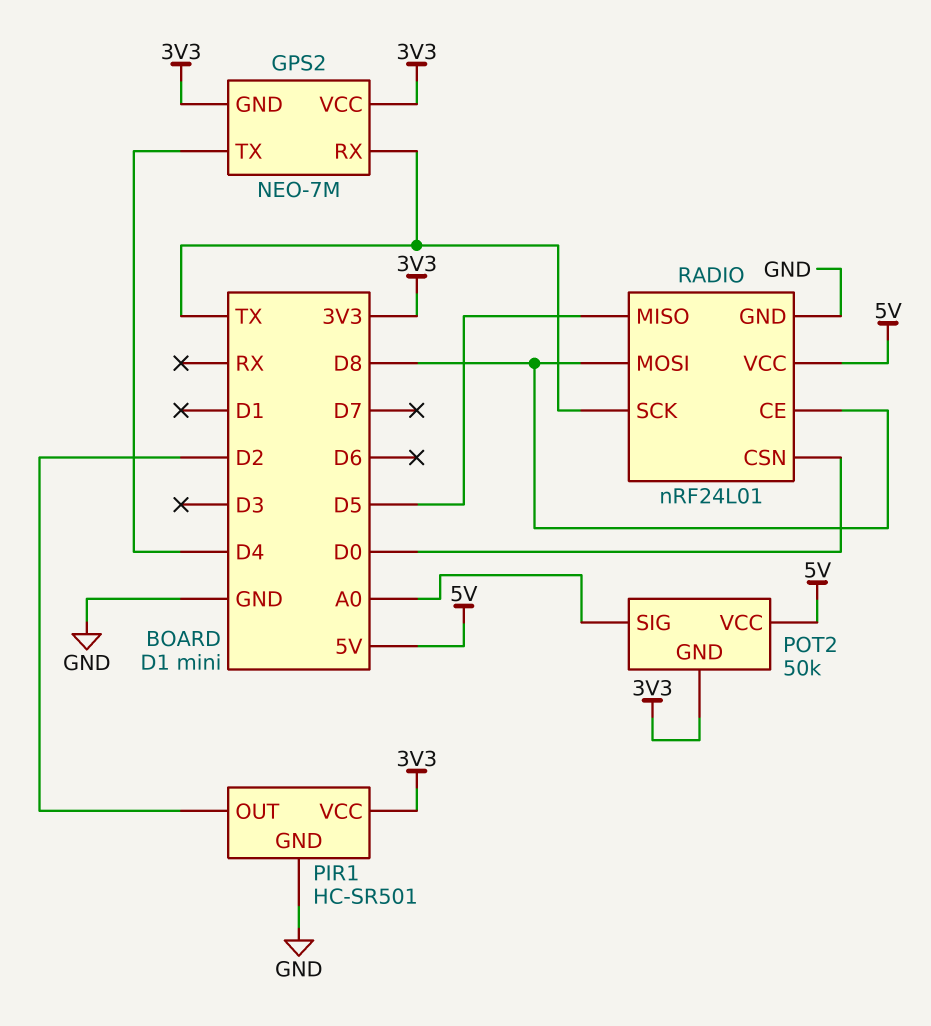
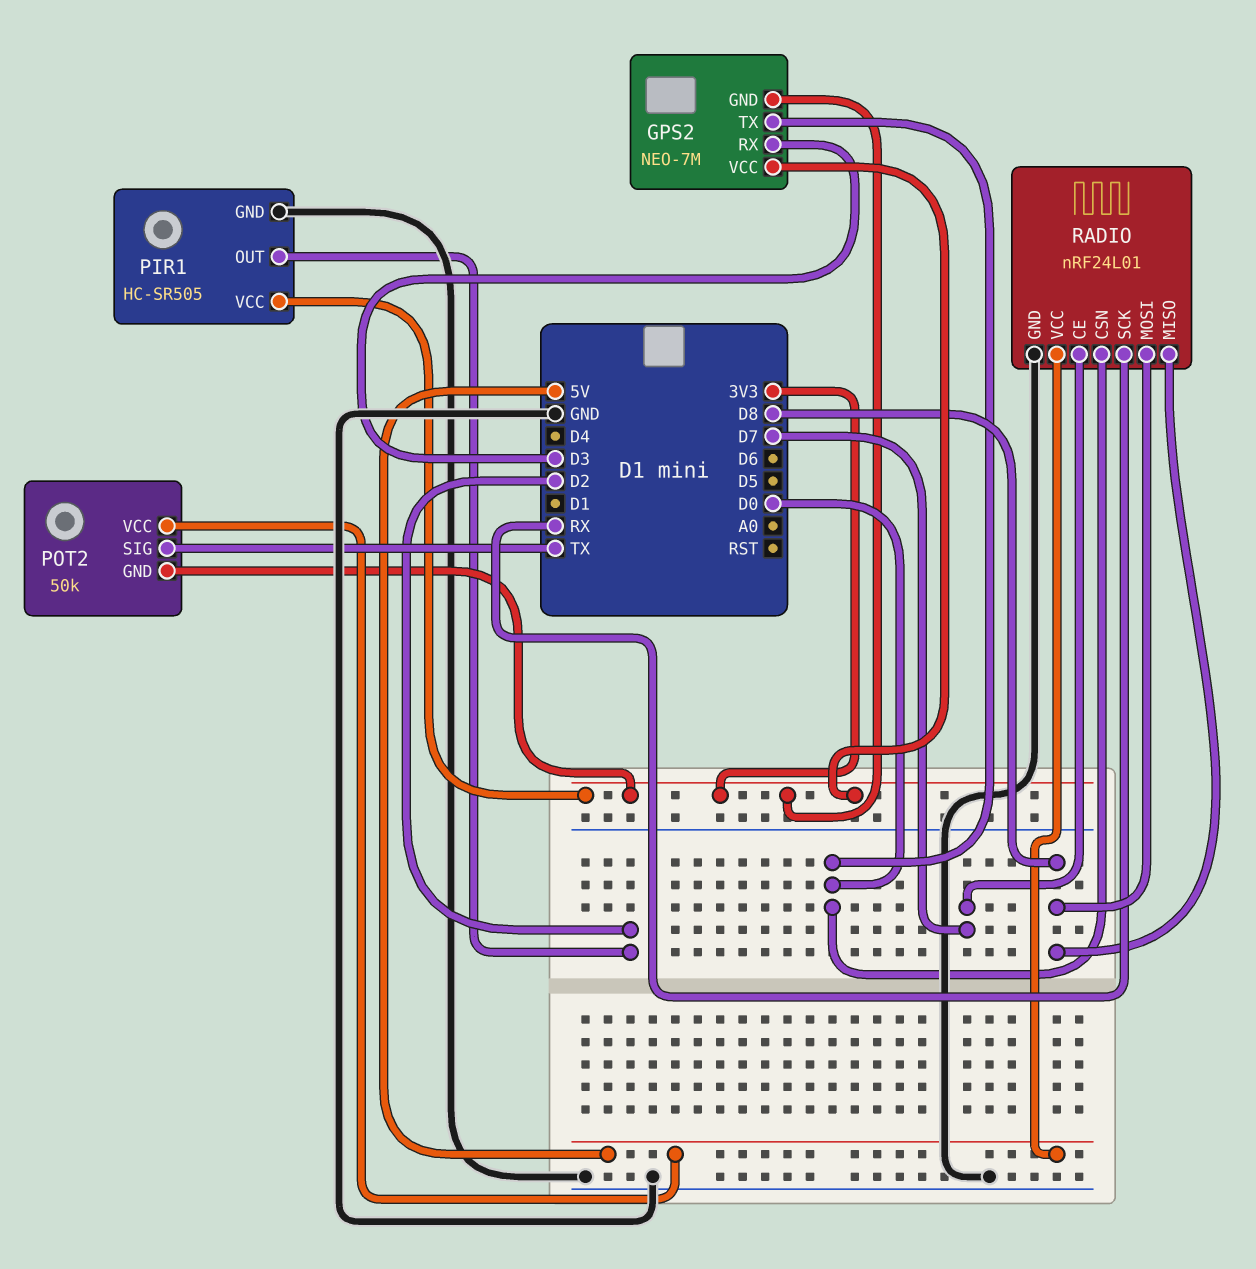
GPS2 pin RX: TX -> D3
GPS2 pin TX: D4 -> D0
PIR1: HC-SR501 -> HC-SR505
POT2 pin SIG: A0 -> TX
RADIO pin CE: D8 -> D7
RADIO pin MISO: D5 -> D8
RADIO pin SCK: TX -> RX

